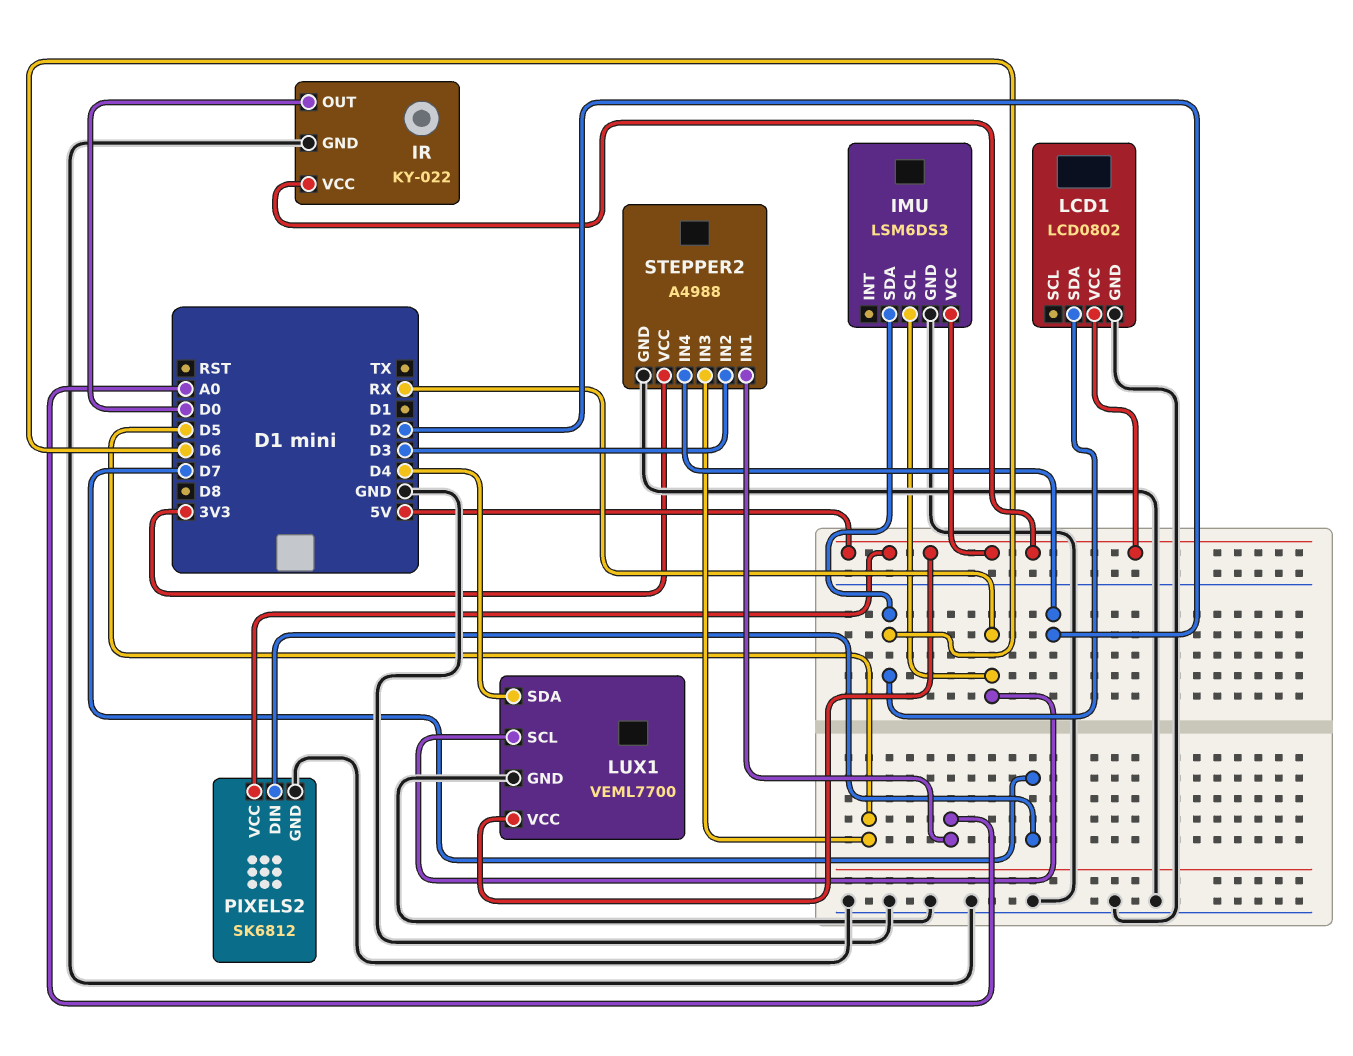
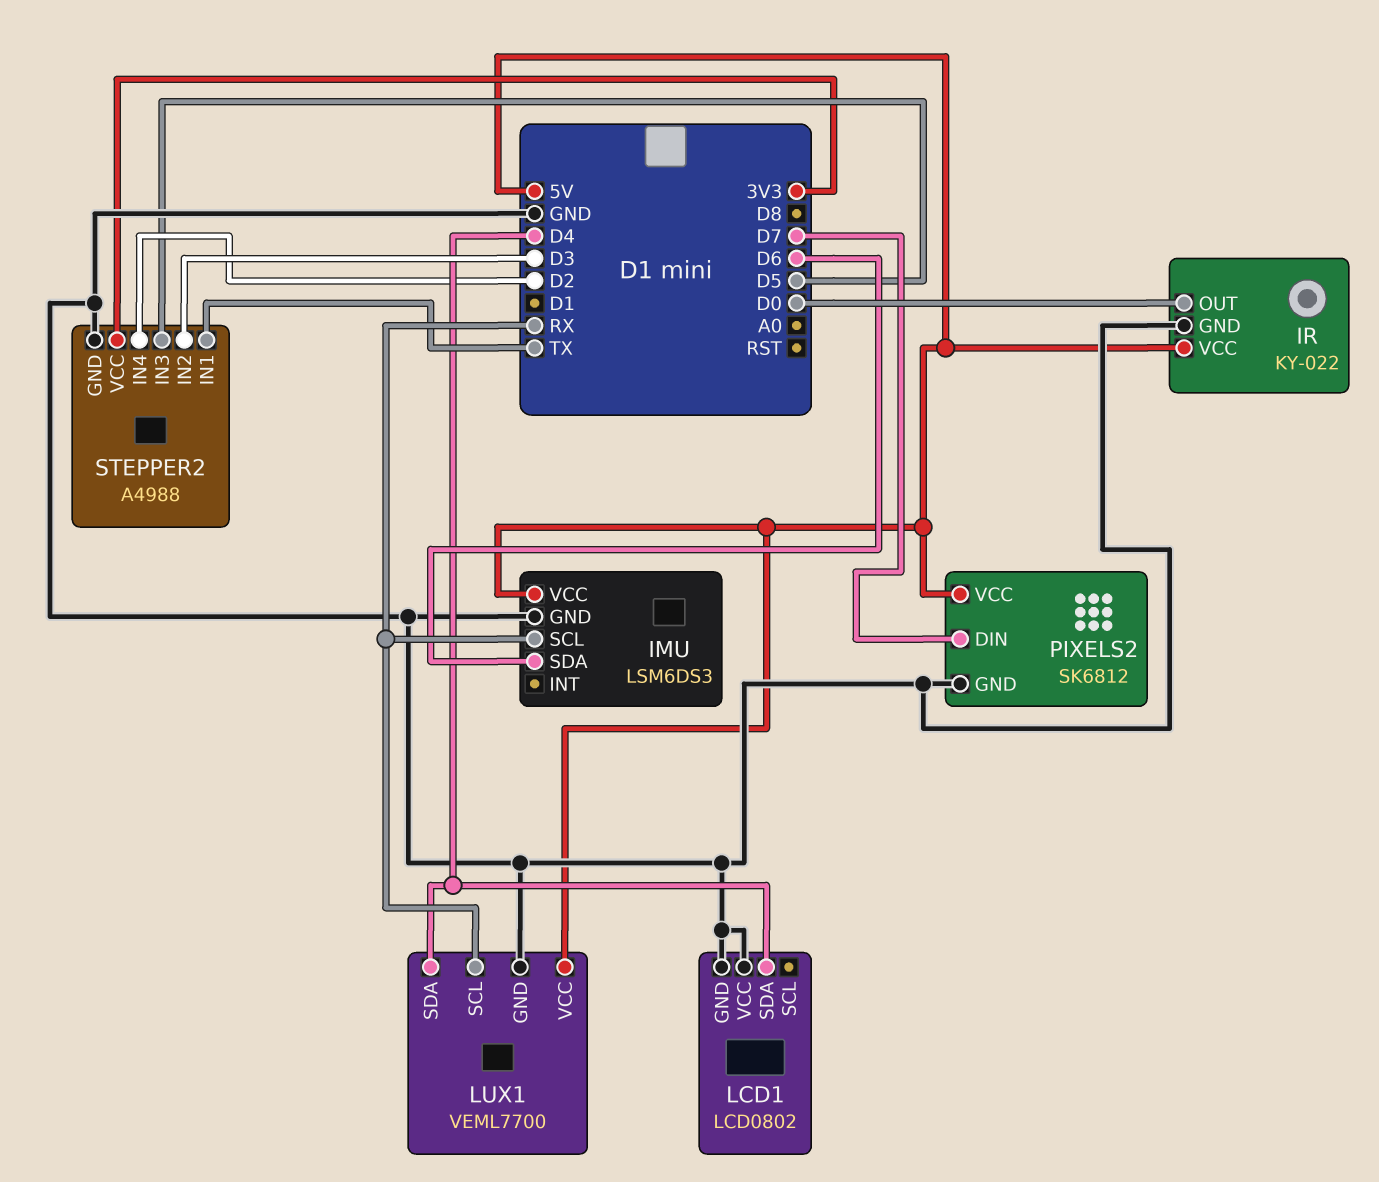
LCD1 pin SDA: D6 -> D4
LCD1 pin VCC: 5V -> GND
STEPPER2 pin IN1: A0 -> TX

